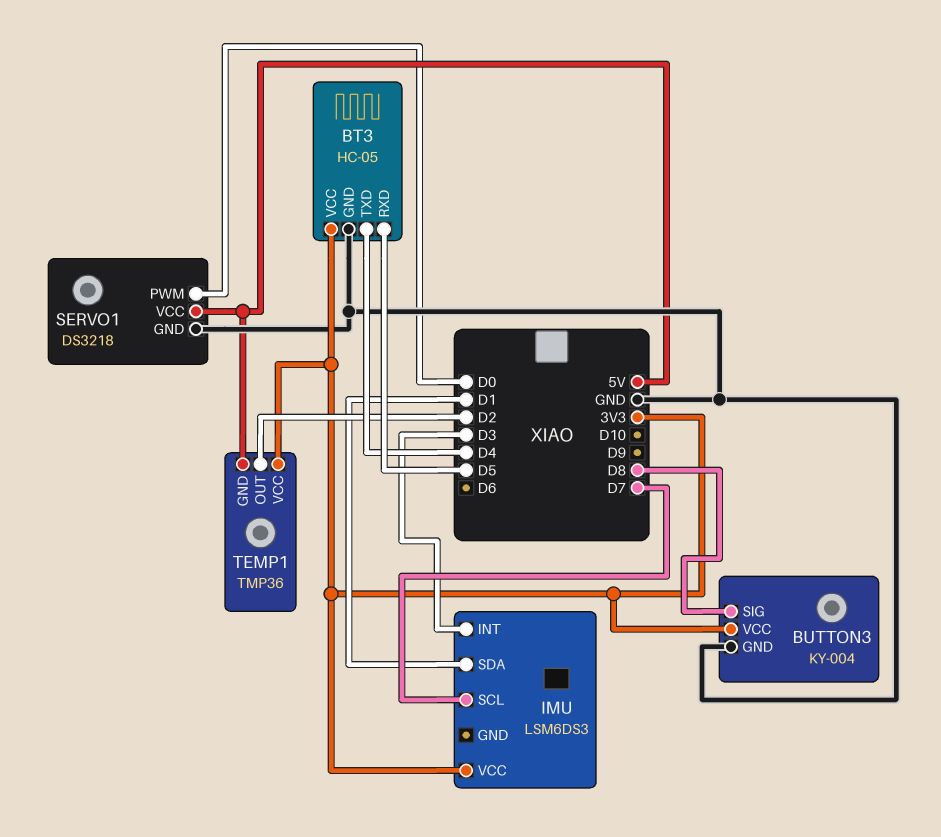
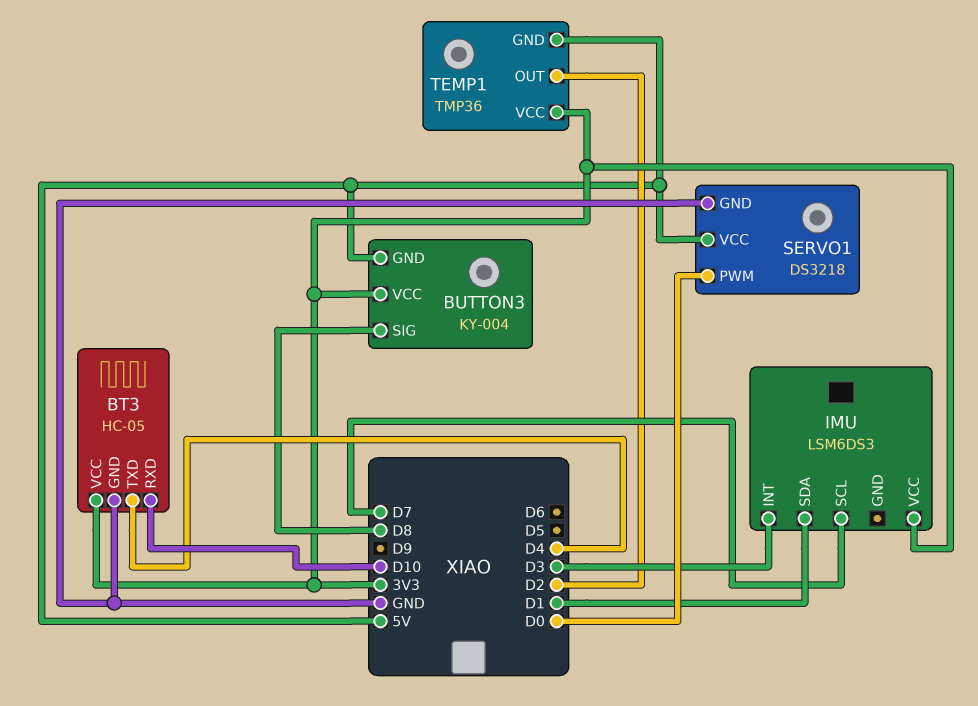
BT3 pin RXD: D5 -> D10
BUTTON3 pin GND: GND -> 5V

